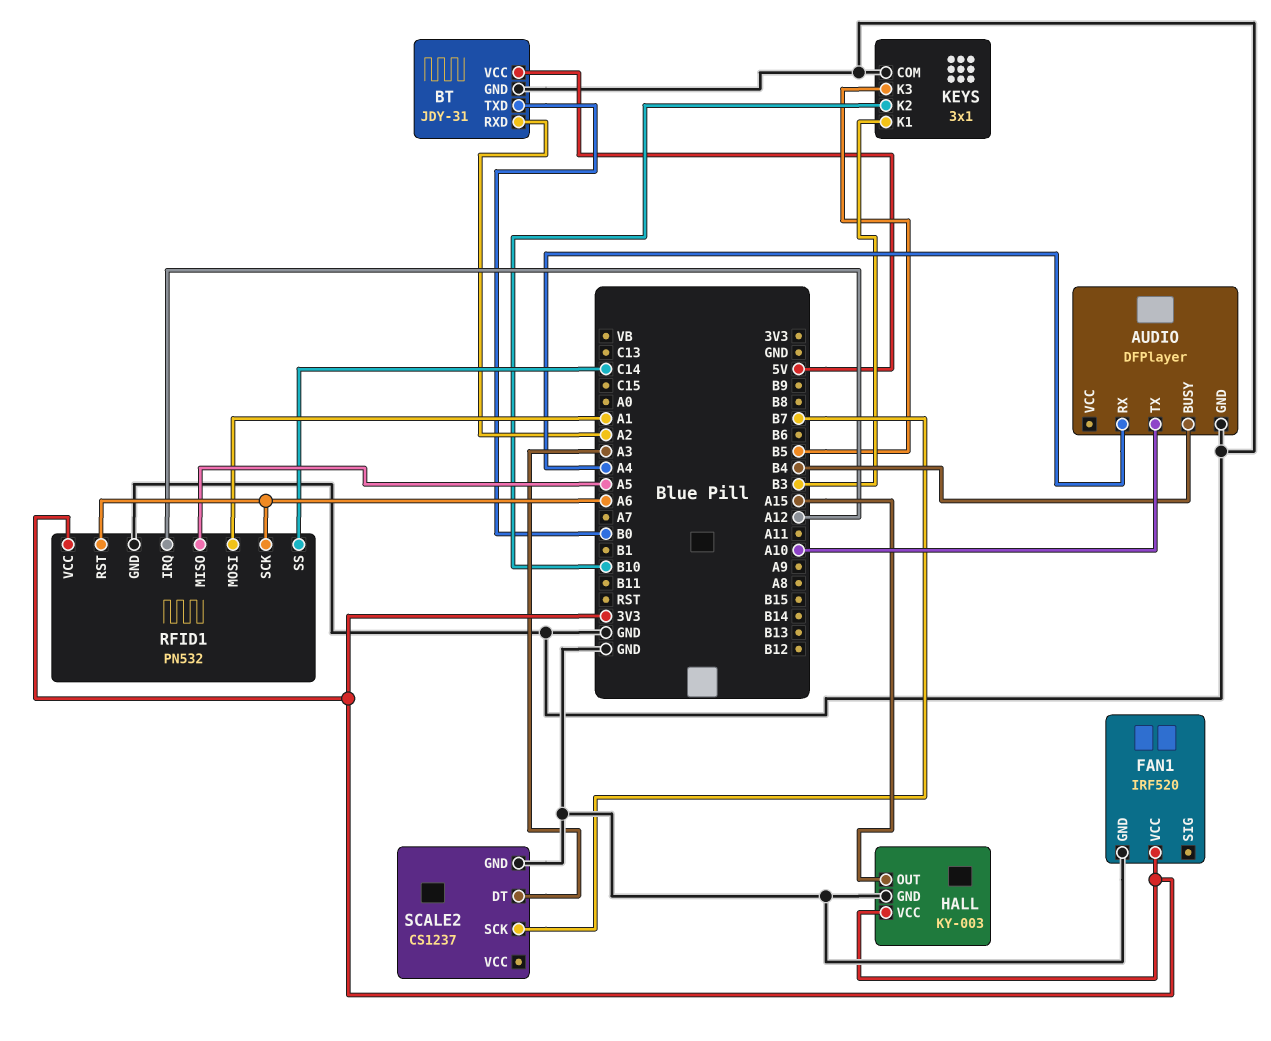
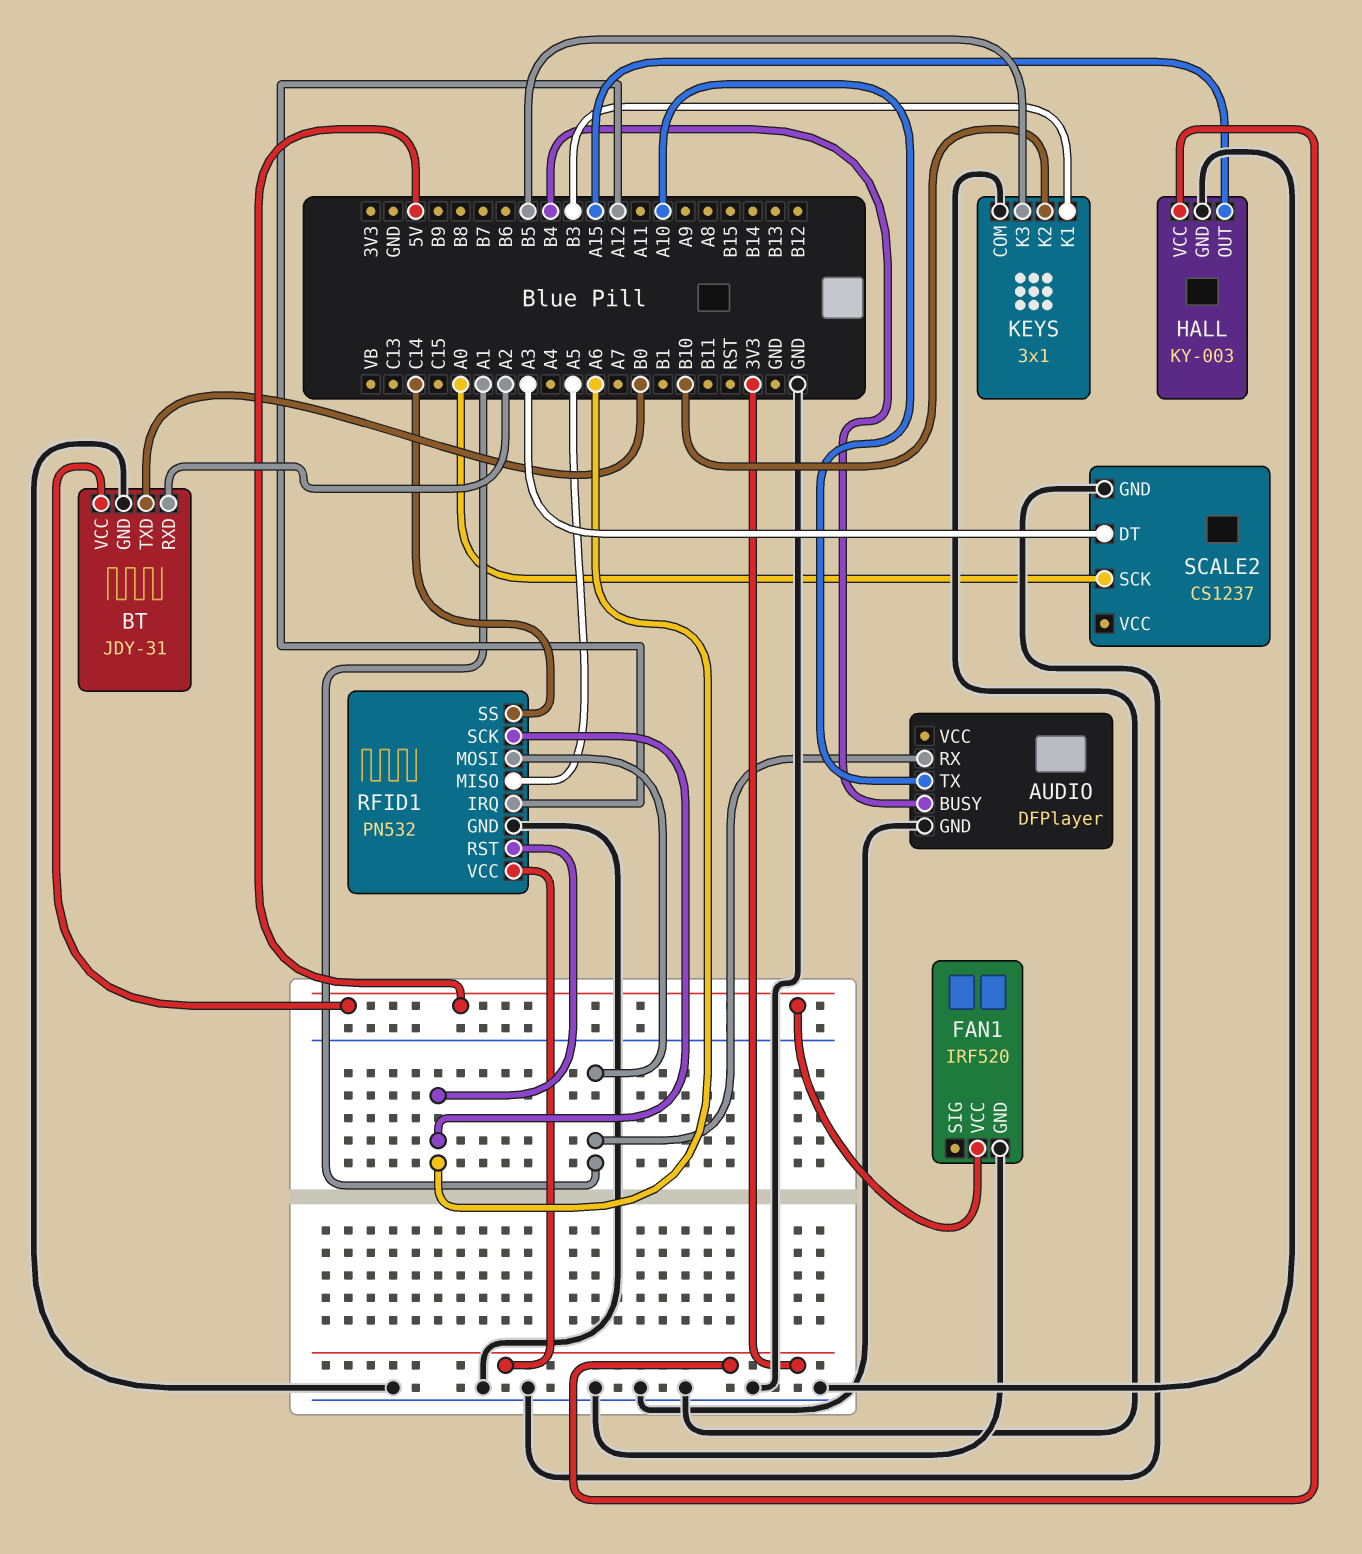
AUDIO pin RX: A4 -> A1
FAN1 pin VCC: 3V3 -> 5V
SCALE2 pin SCK: B7 -> A0

